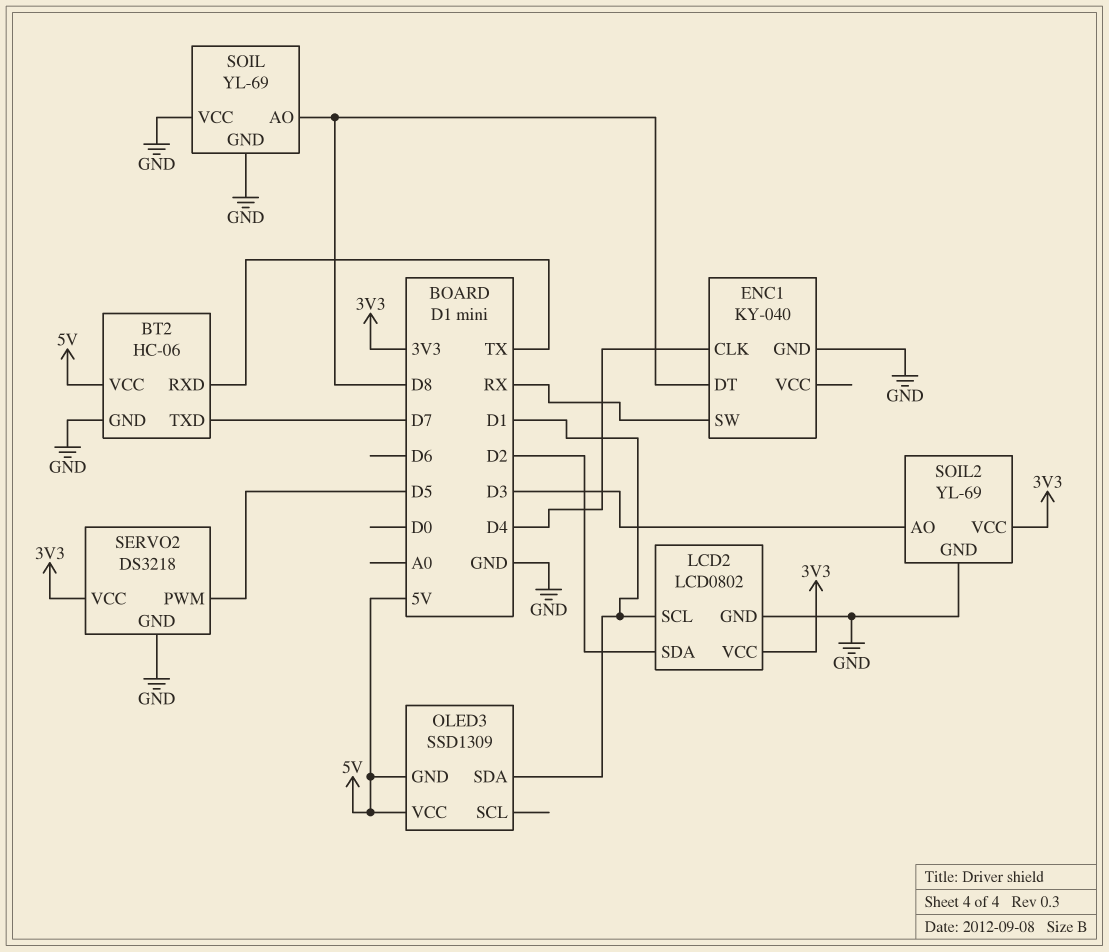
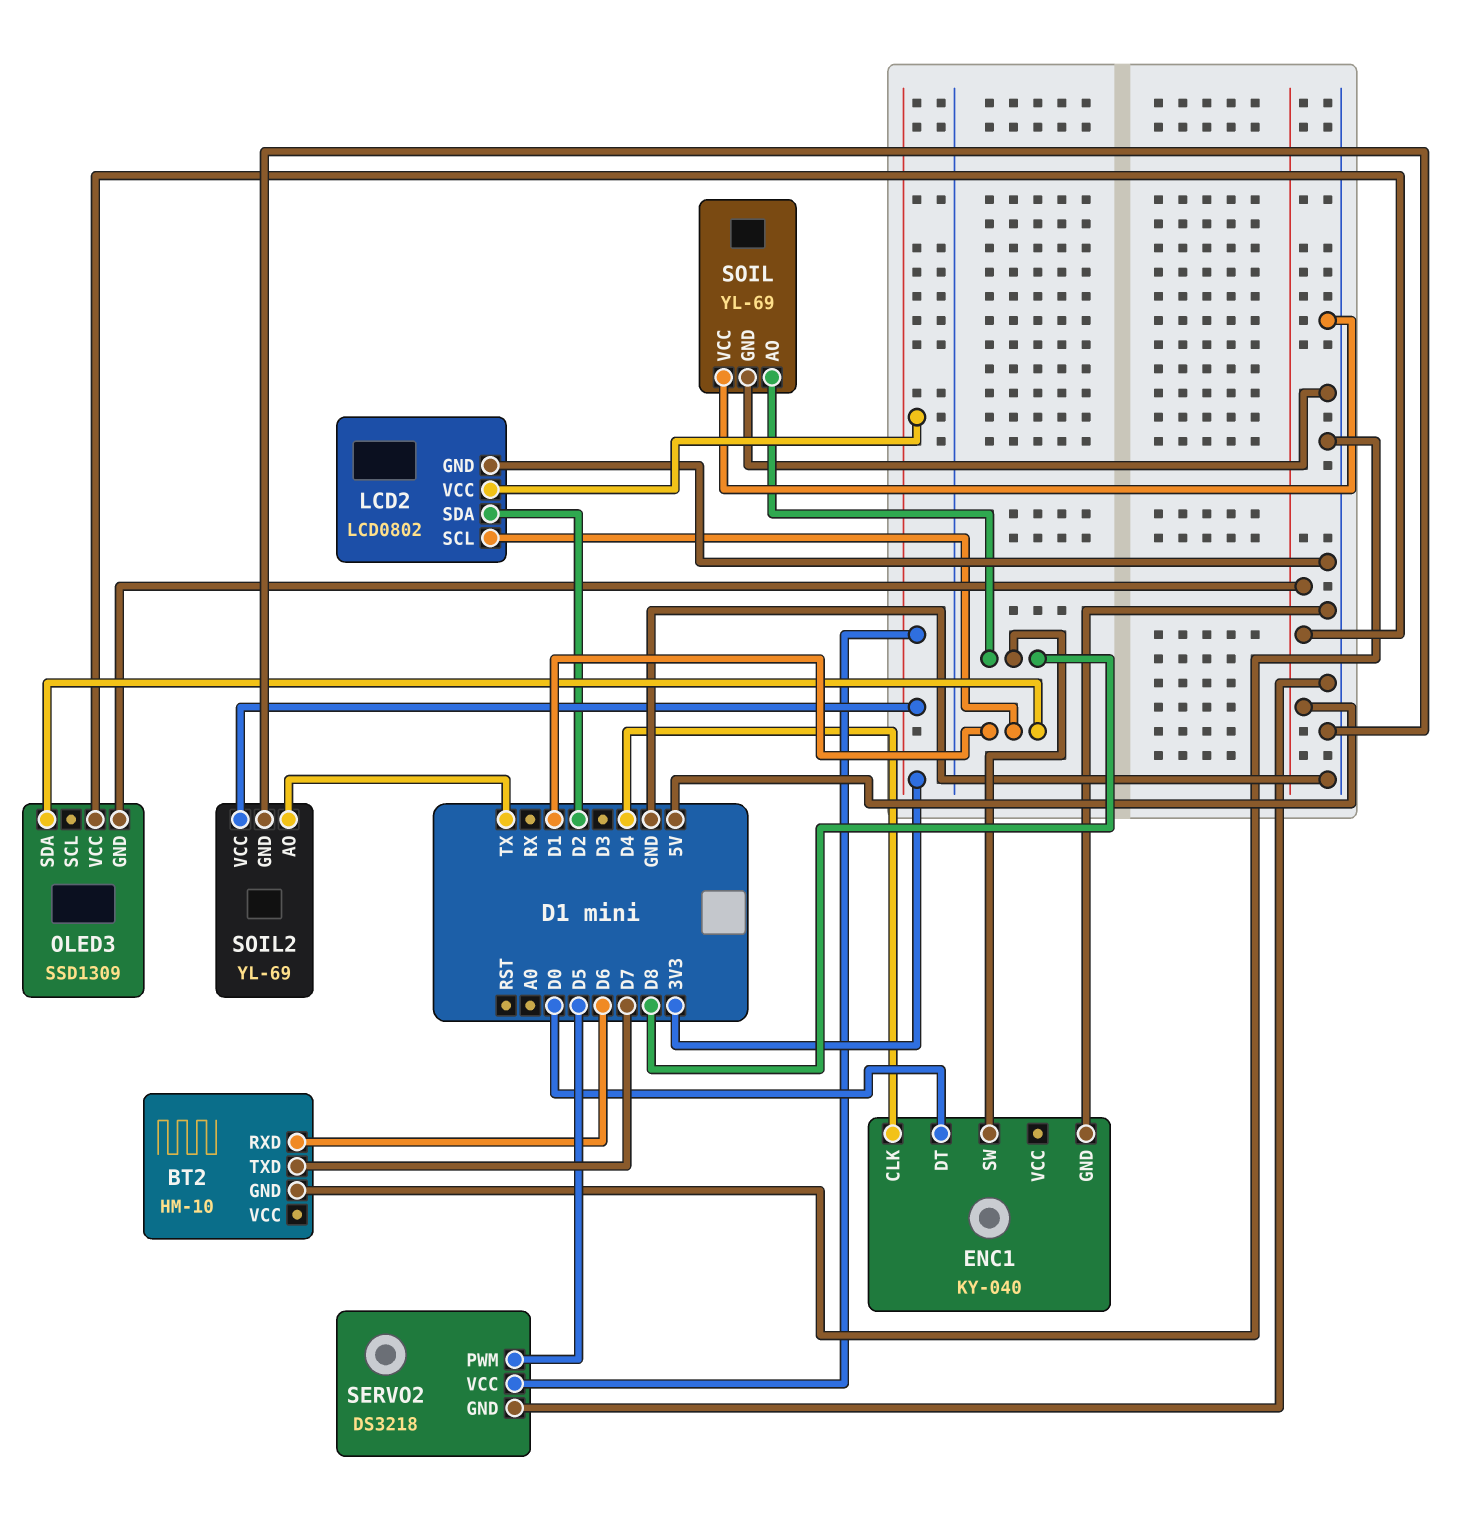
BT2: HC-06 -> HM-10
BT2 pin RXD: TX -> D6
BT2 pin VCC: 5V -> none
ENC1 pin DT: D8 -> D0
ENC1 pin SW: RX -> D8
SOIL2 pin AO: D3 -> TX

